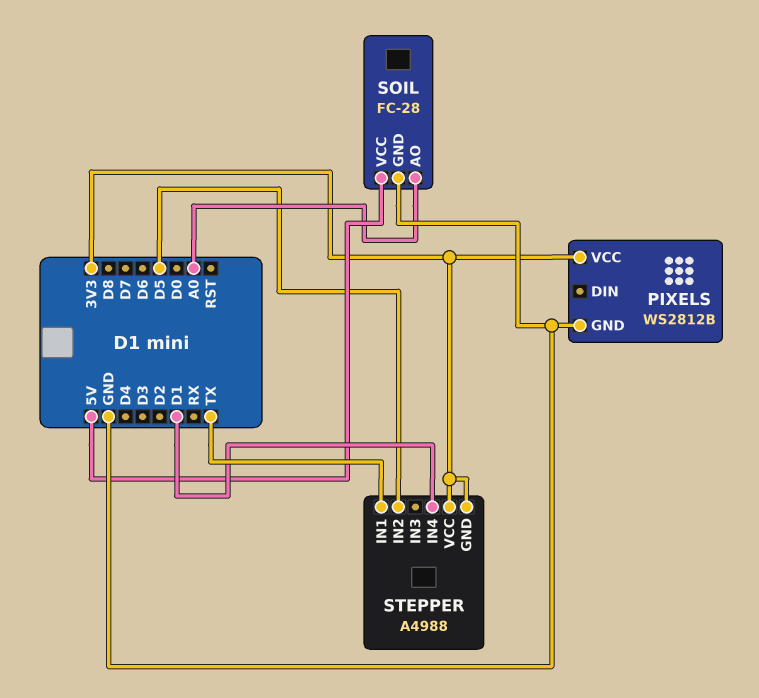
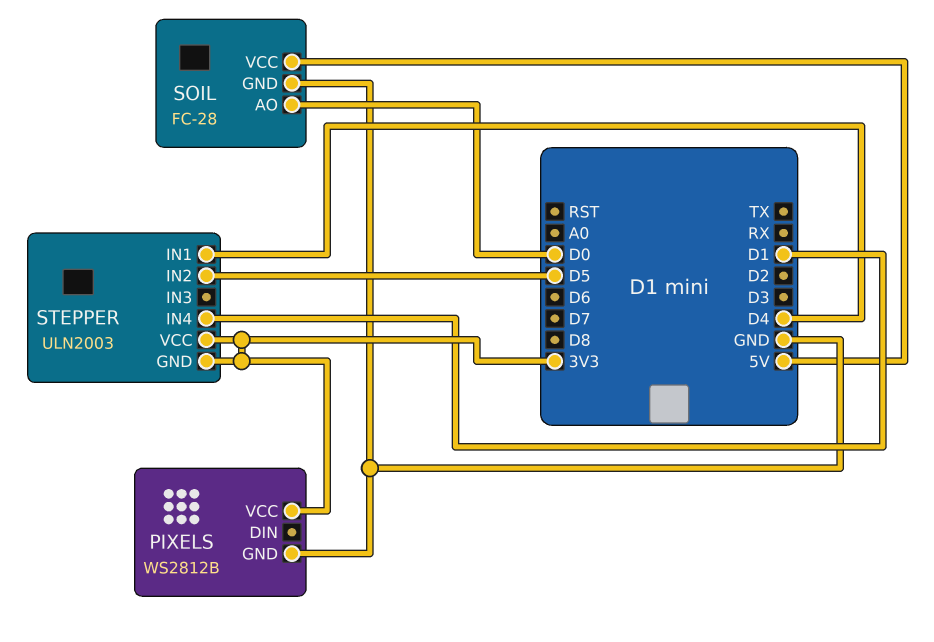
SOIL pin AO: A0 -> D0
STEPPER: A4988 -> ULN2003
STEPPER pin IN1: TX -> D4

